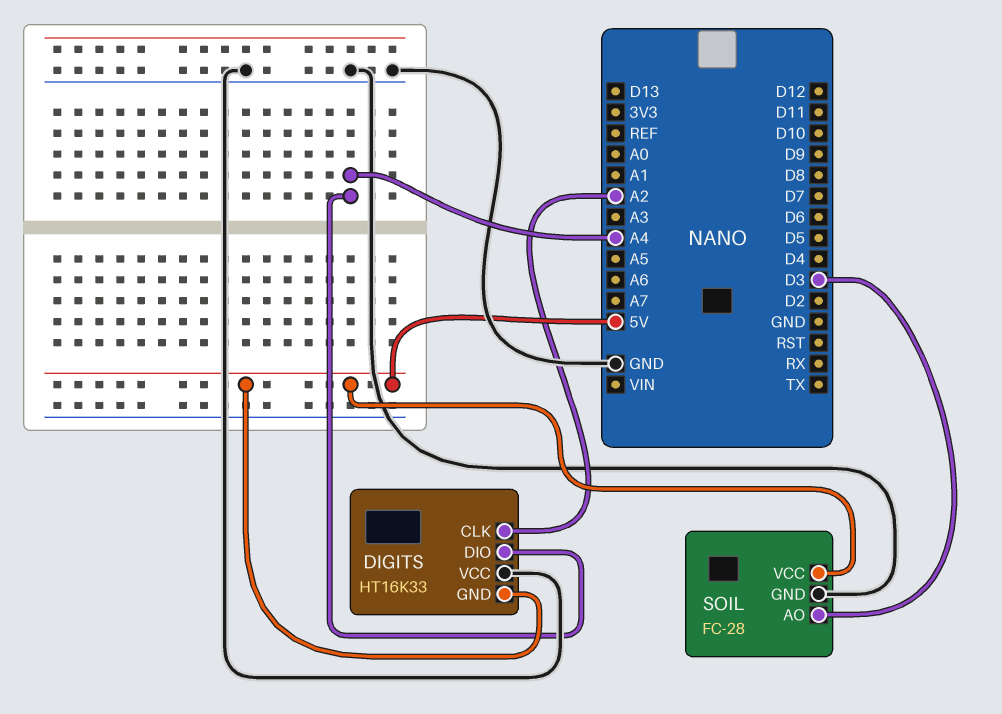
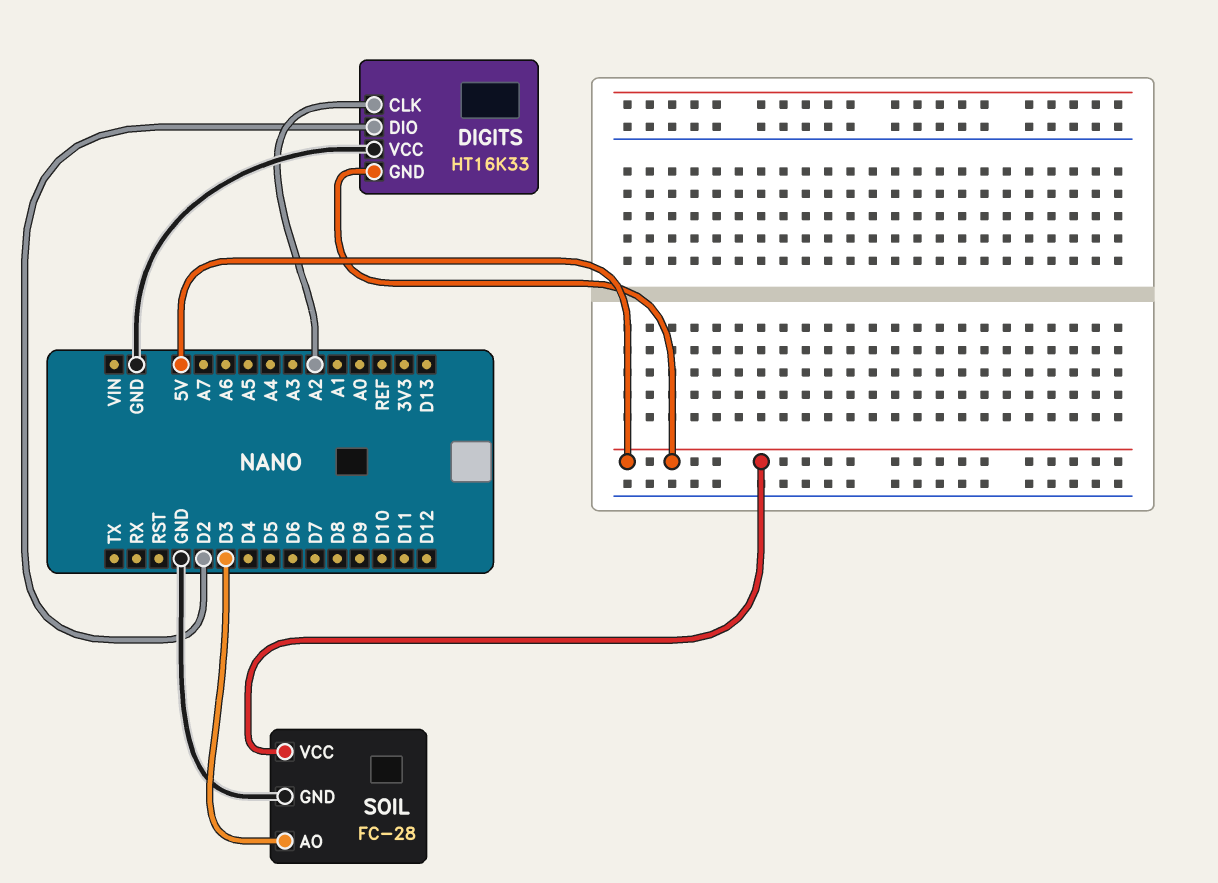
DIGITS pin DIO: A4 -> D2

